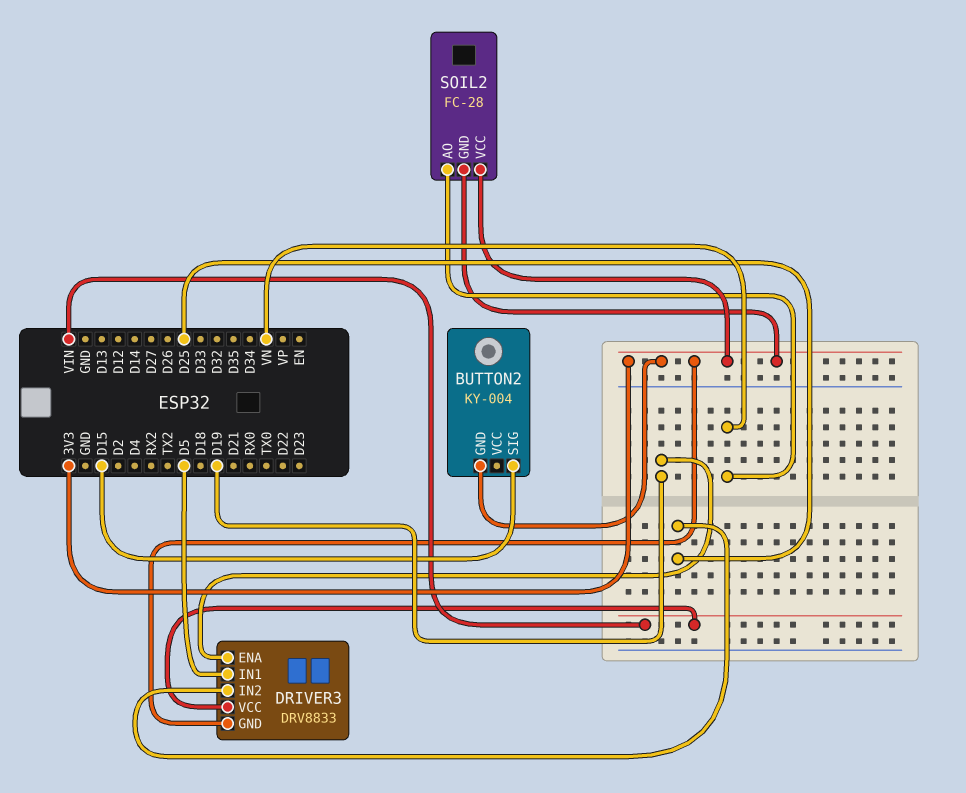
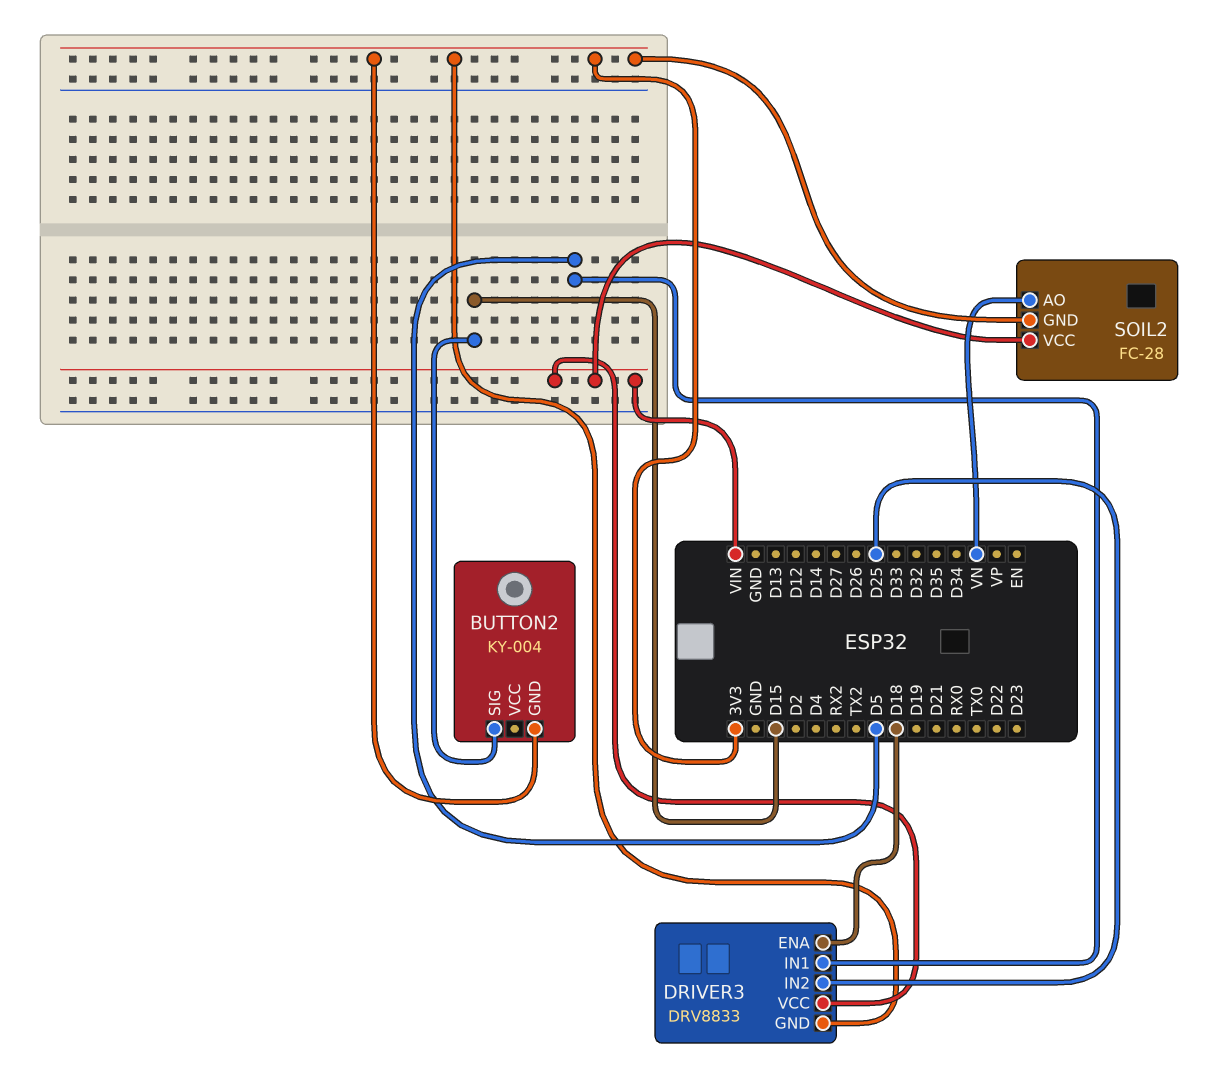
DRIVER3 pin ENA: D19 -> D18
SOIL2 pin VCC: 3V3 -> VIN

